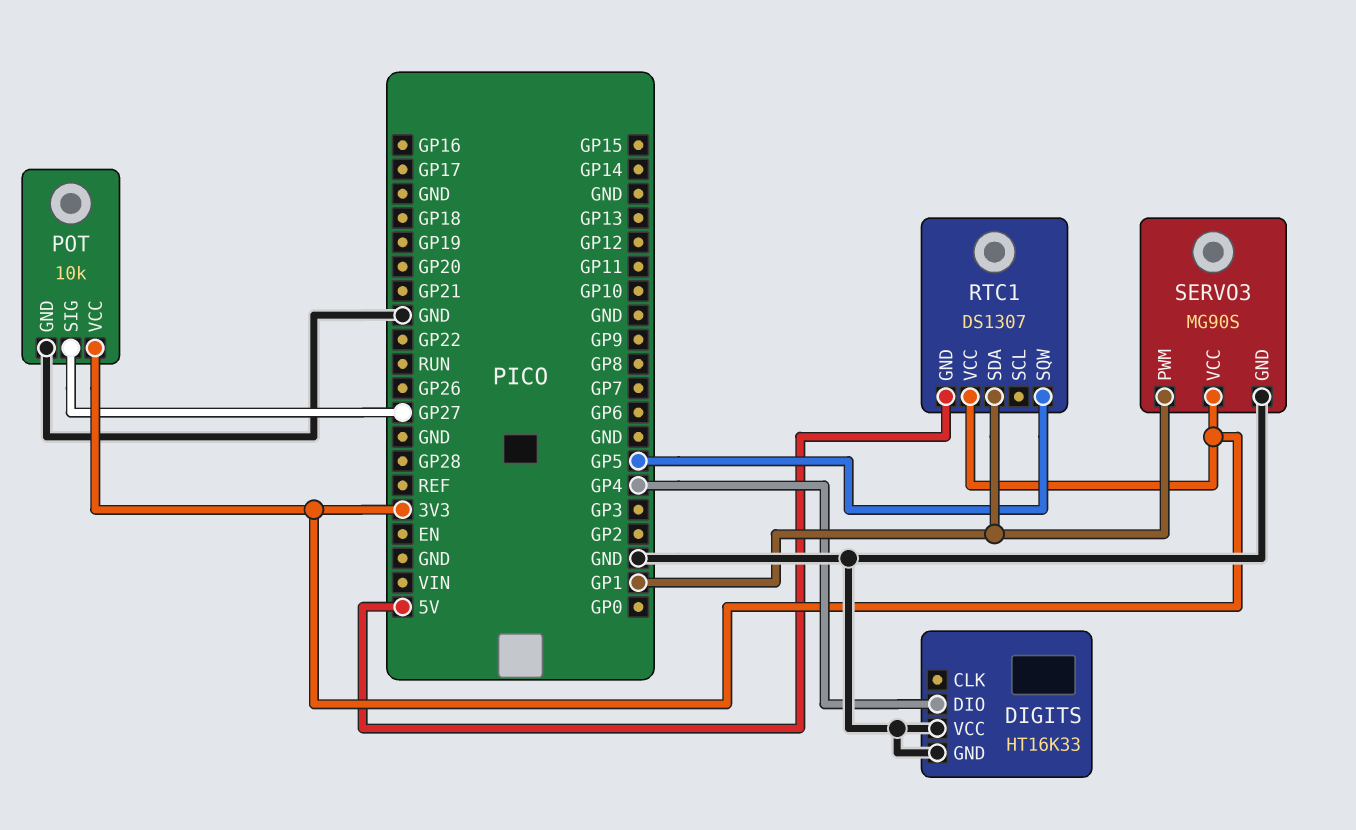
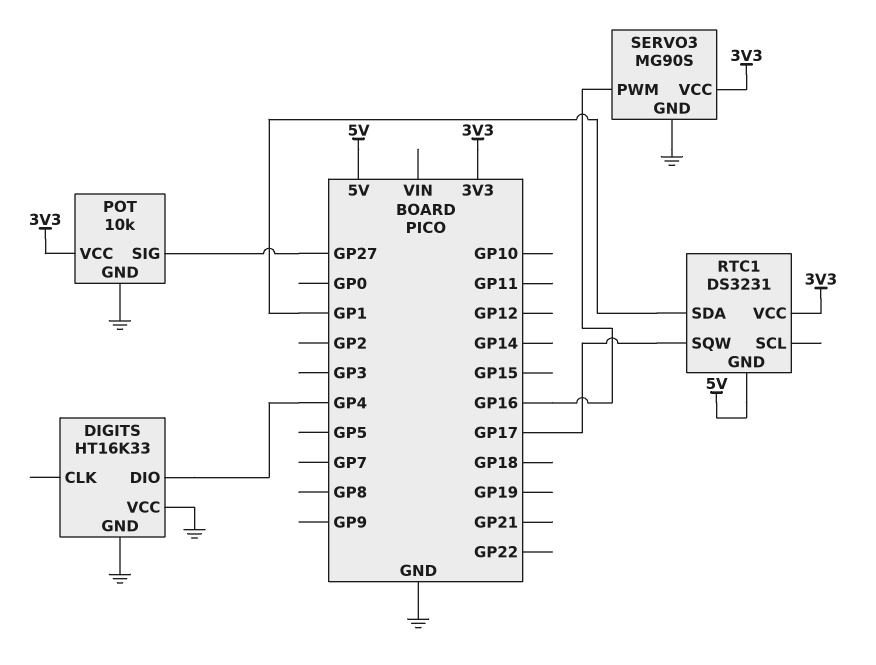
RTC1: DS1307 -> DS3231
RTC1 pin SQW: GP5 -> GP17
SERVO3 pin PWM: GP1 -> GP16

